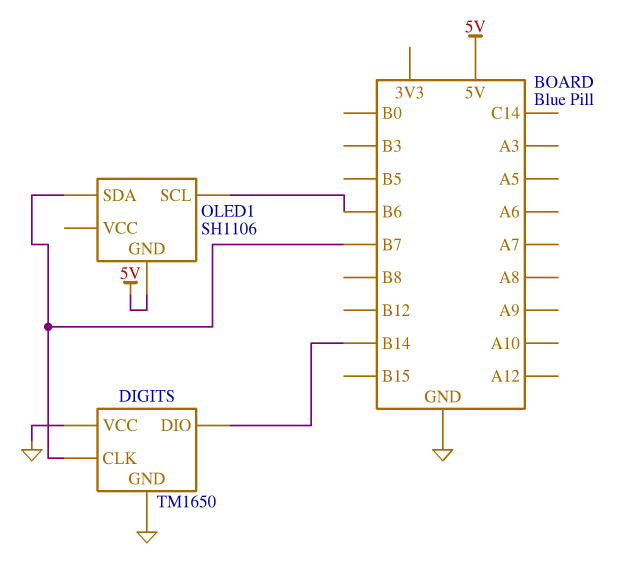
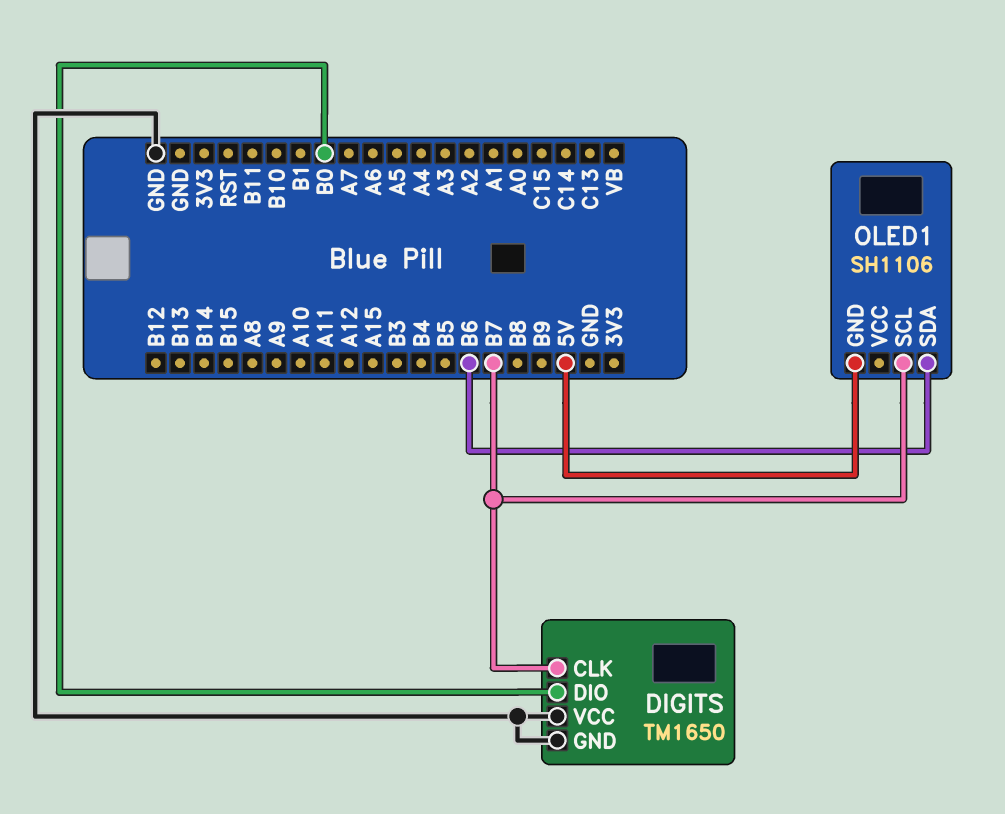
DIGITS pin DIO: B14 -> B0
OLED1 pin SCL: B6 -> B7
OLED1 pin SDA: B7 -> B6

